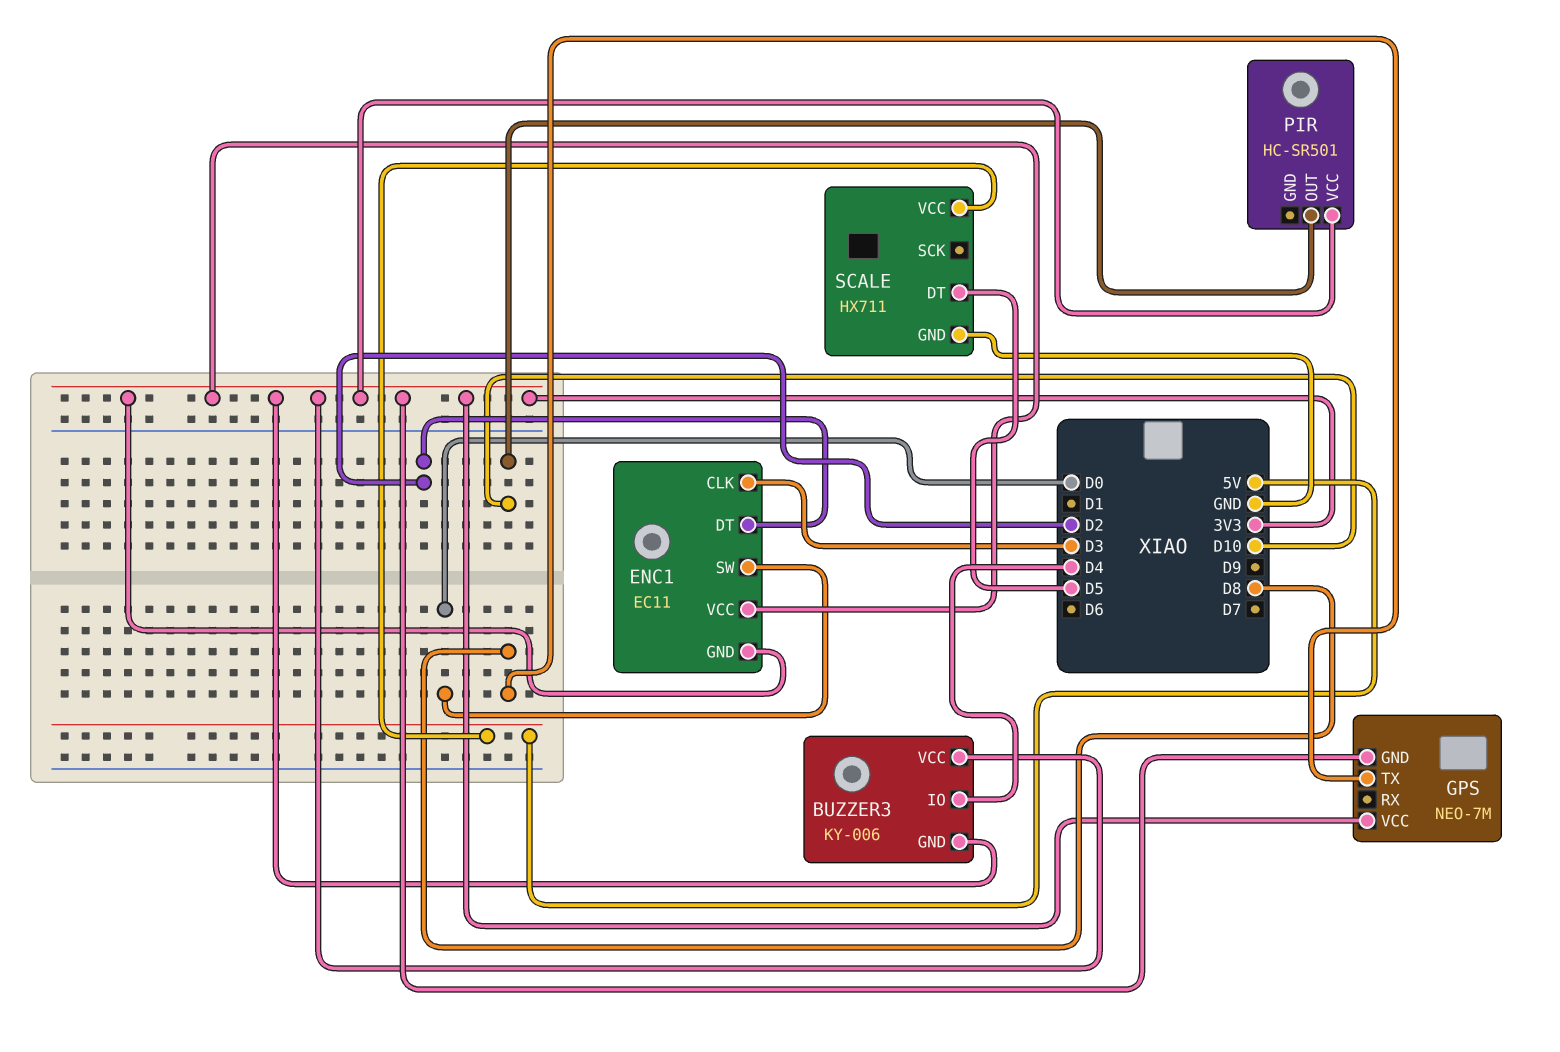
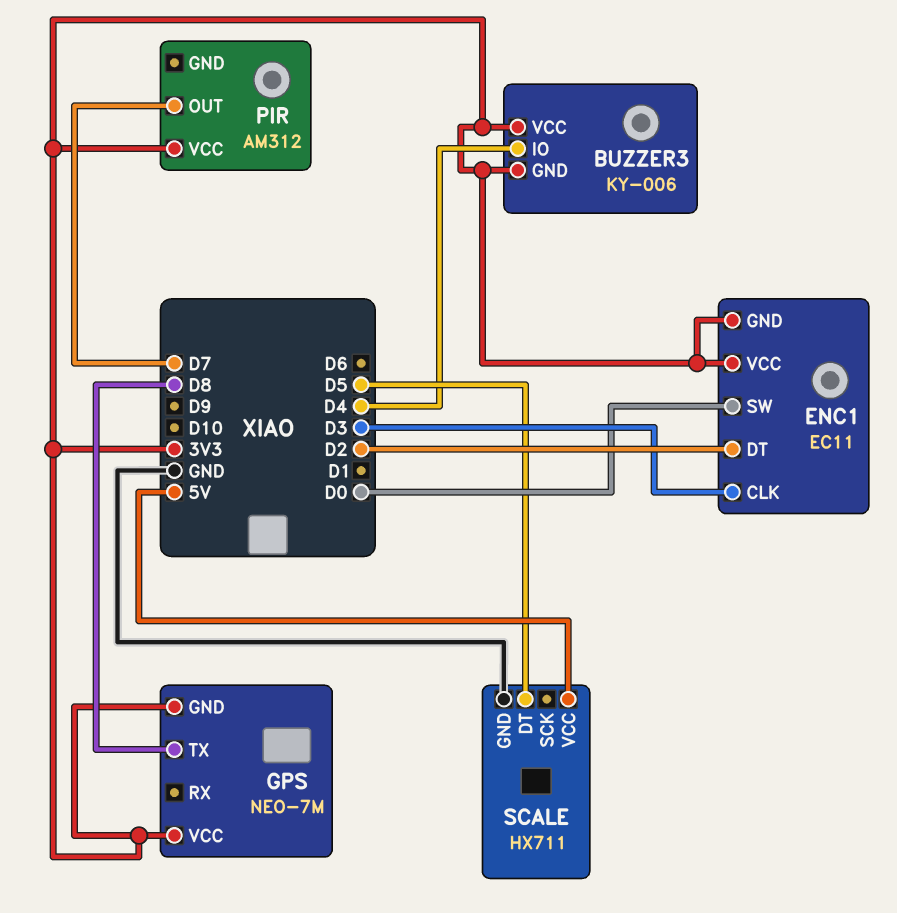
PIR: HC-SR501 -> AM312
PIR pin OUT: D10 -> D7

